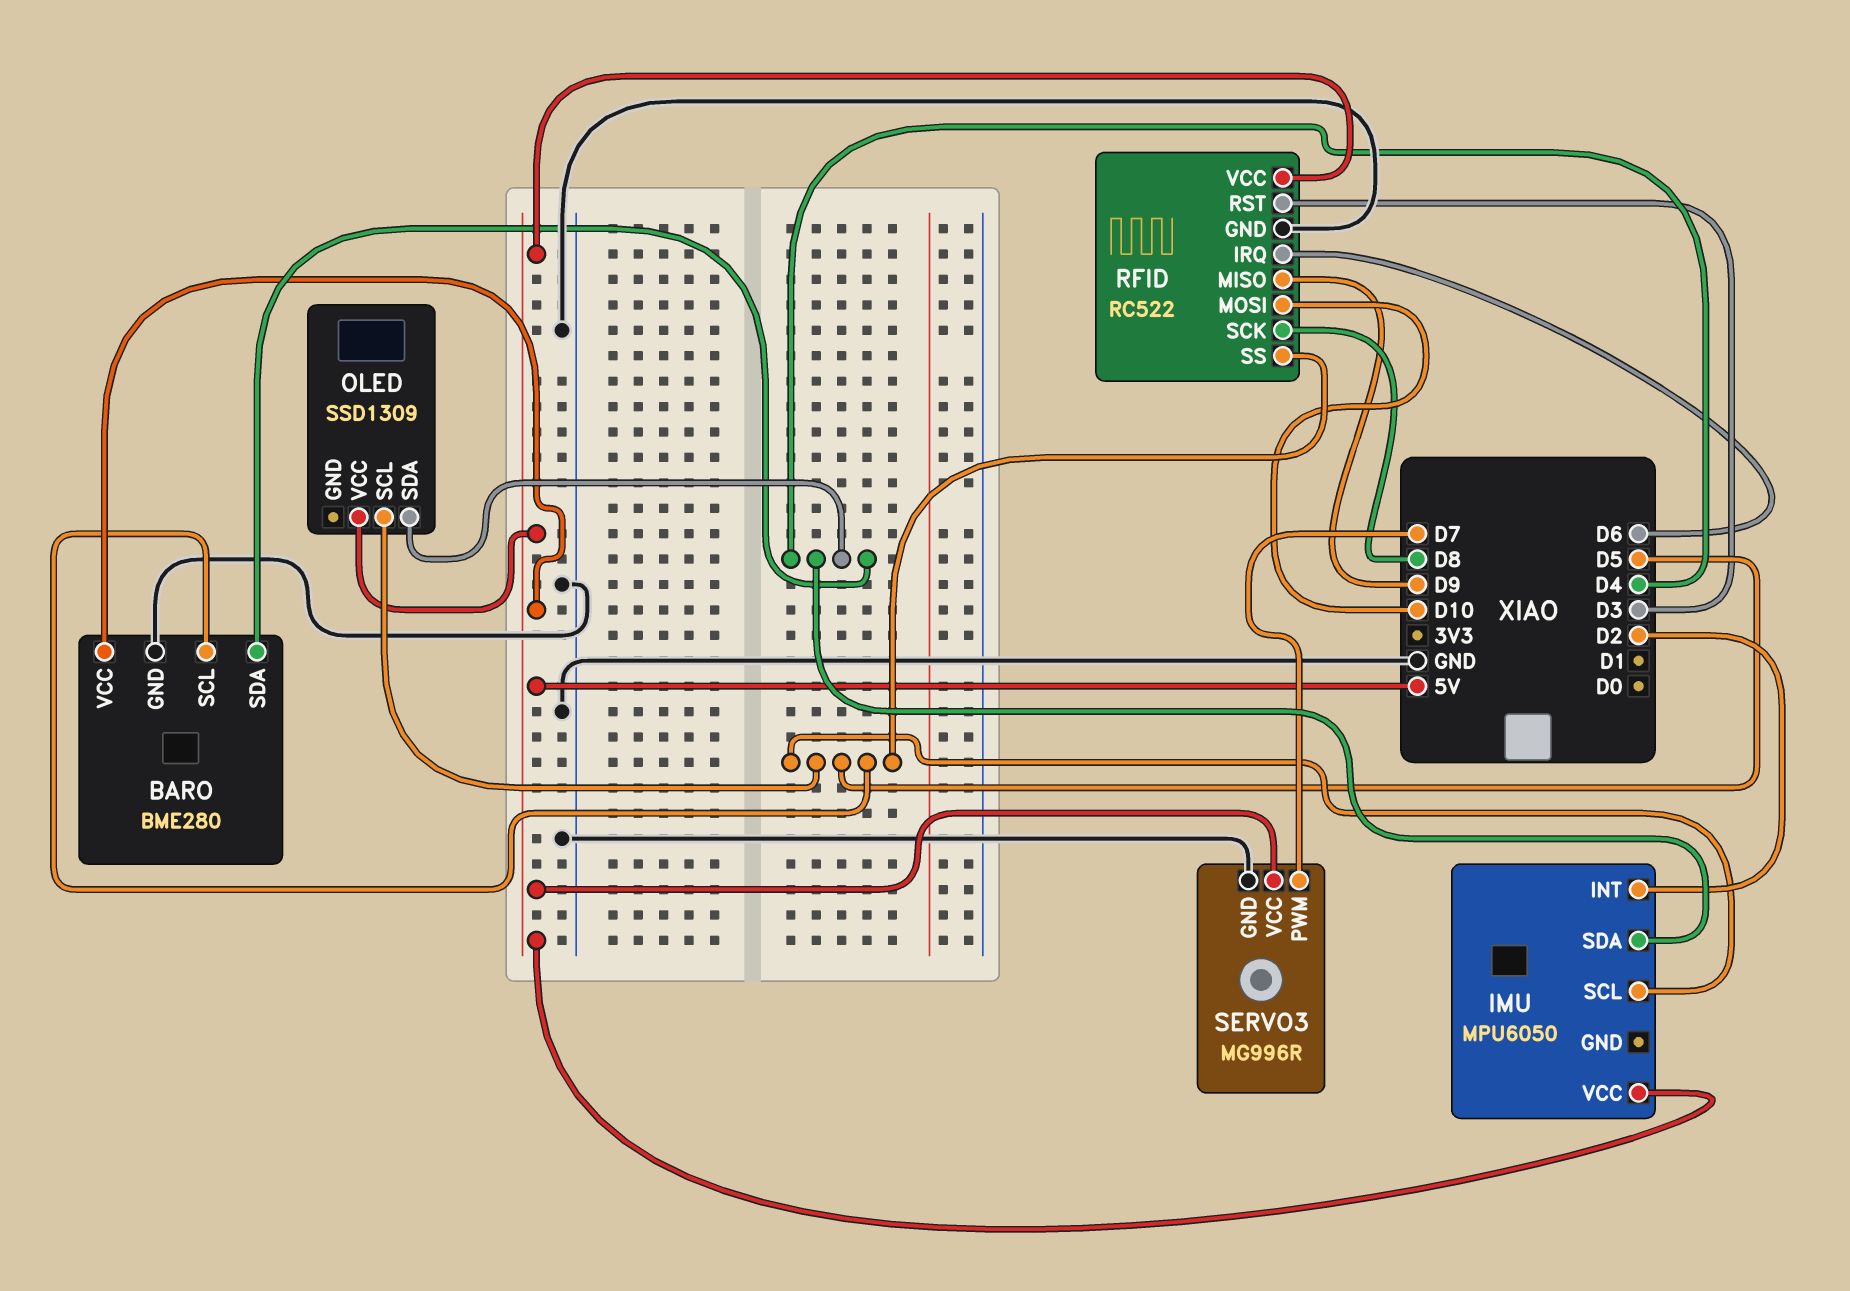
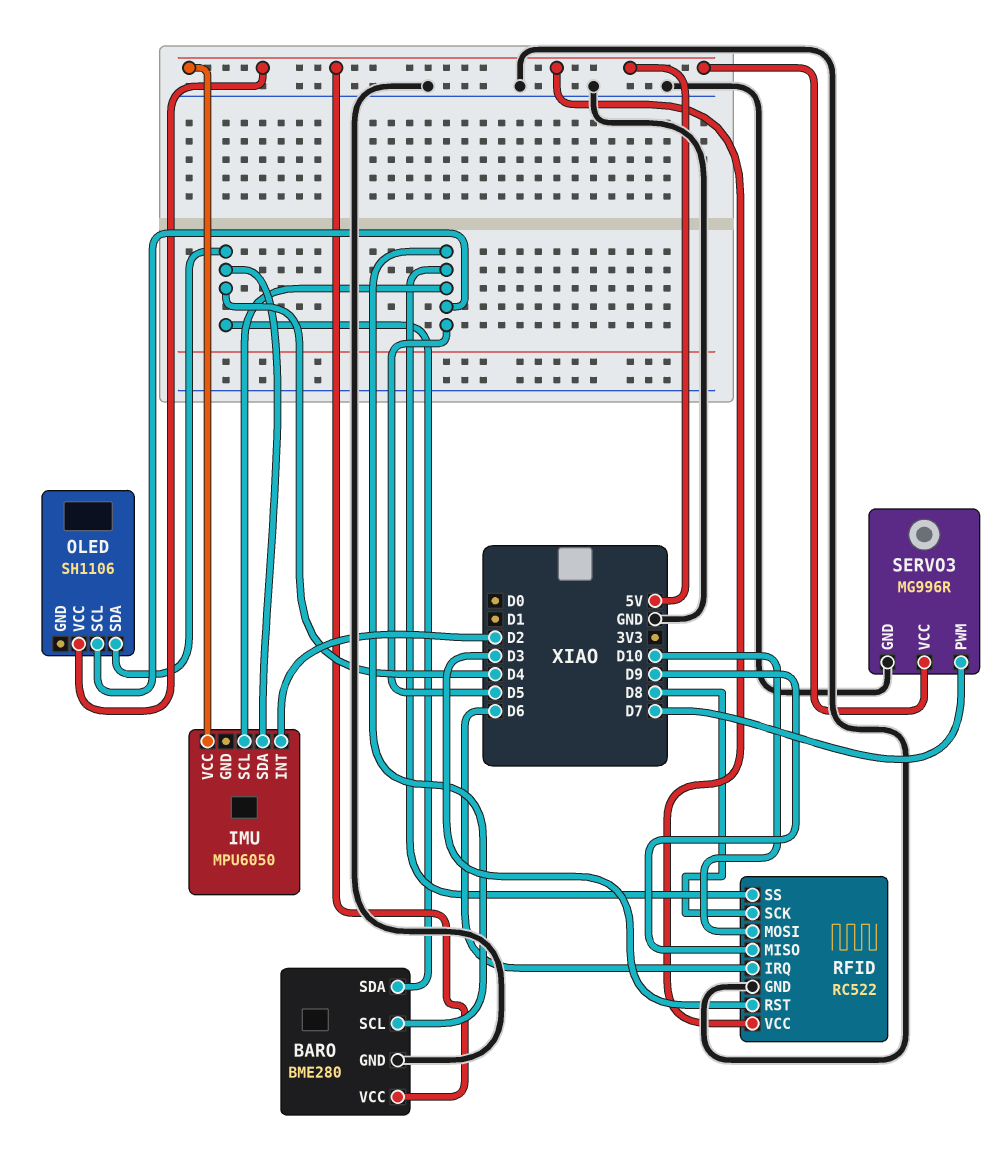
OLED: SSD1309 -> SH1106

